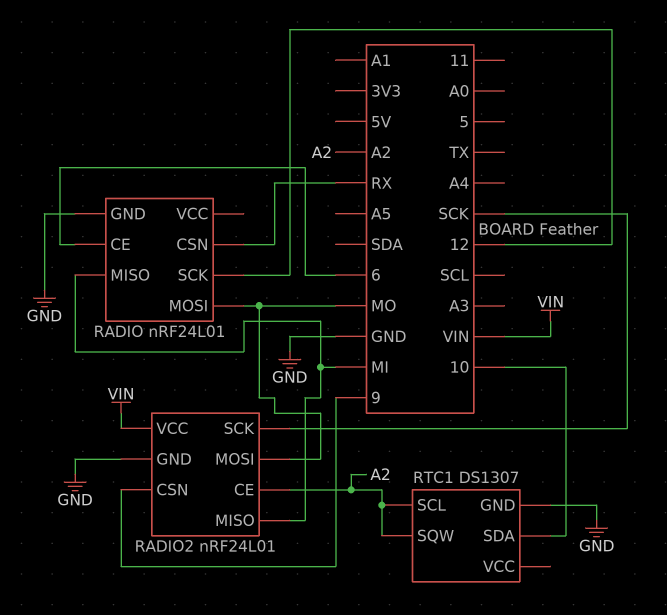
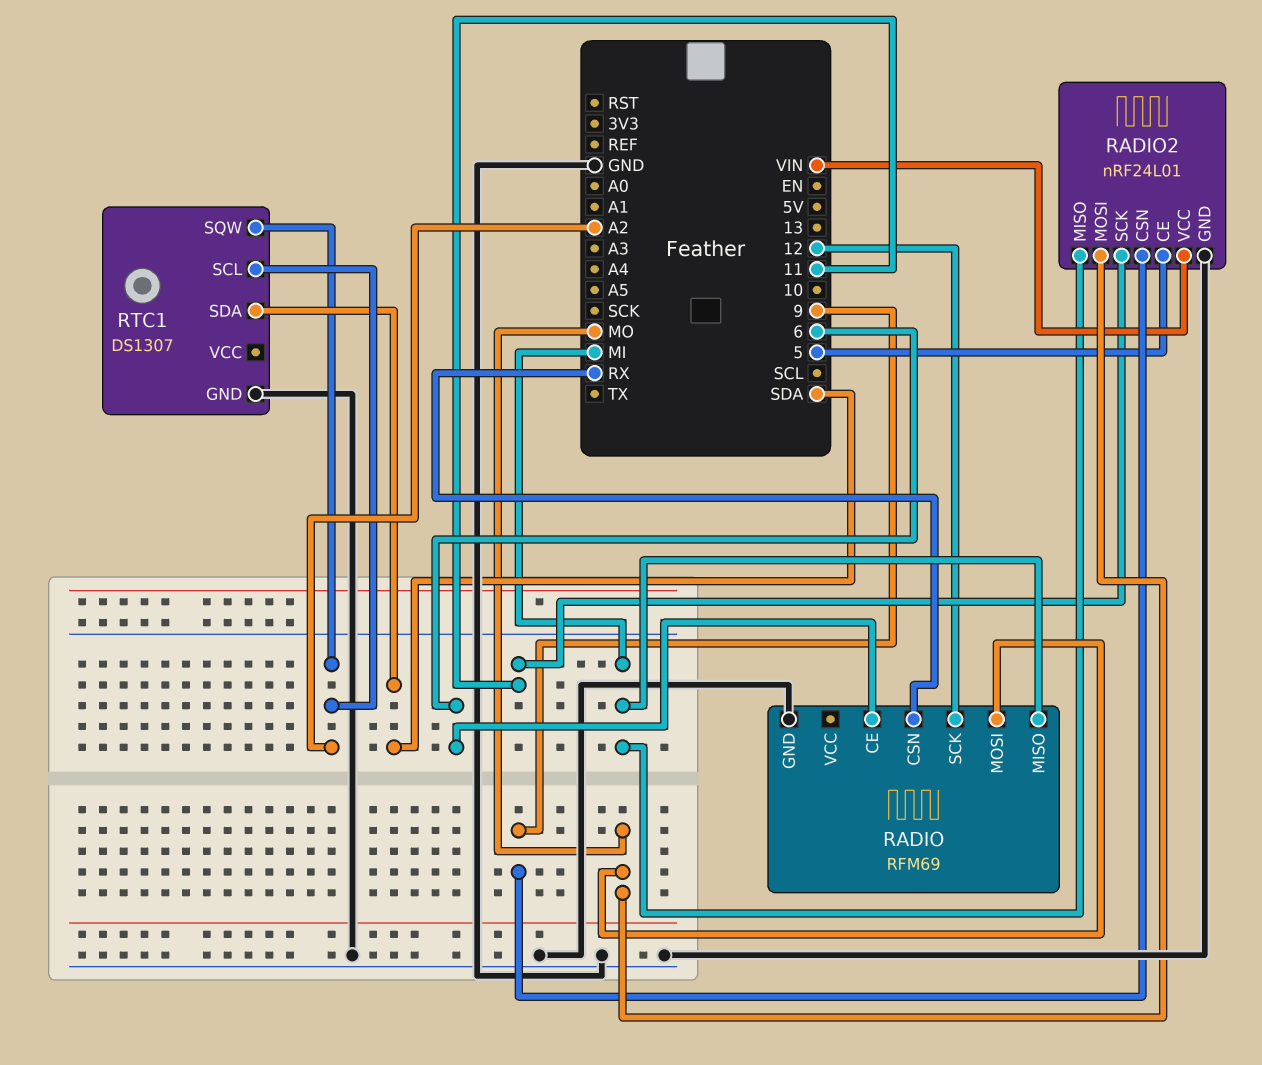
RADIO: nRF24L01 -> RFM69
RADIO2 pin CE: A2 -> 5
RADIO2 pin SCK: SCK -> 11
RTC1 pin SDA: 10 -> SDA

